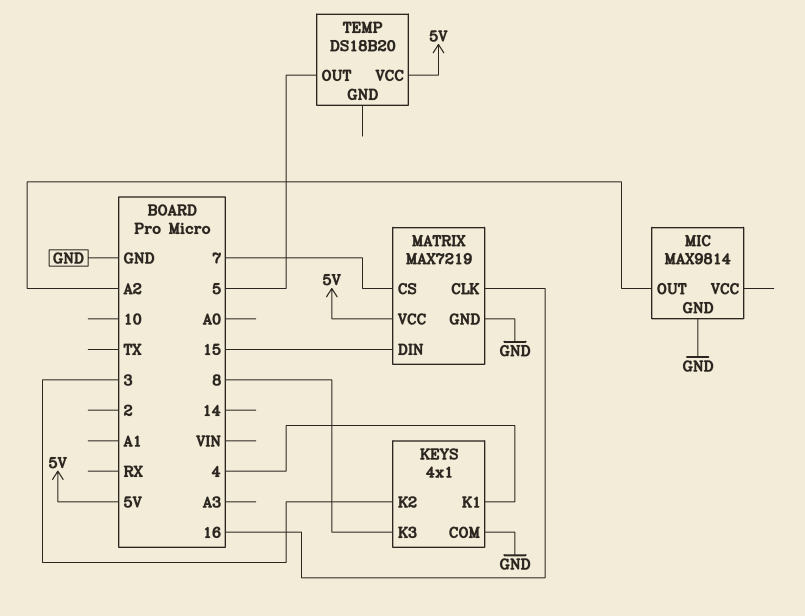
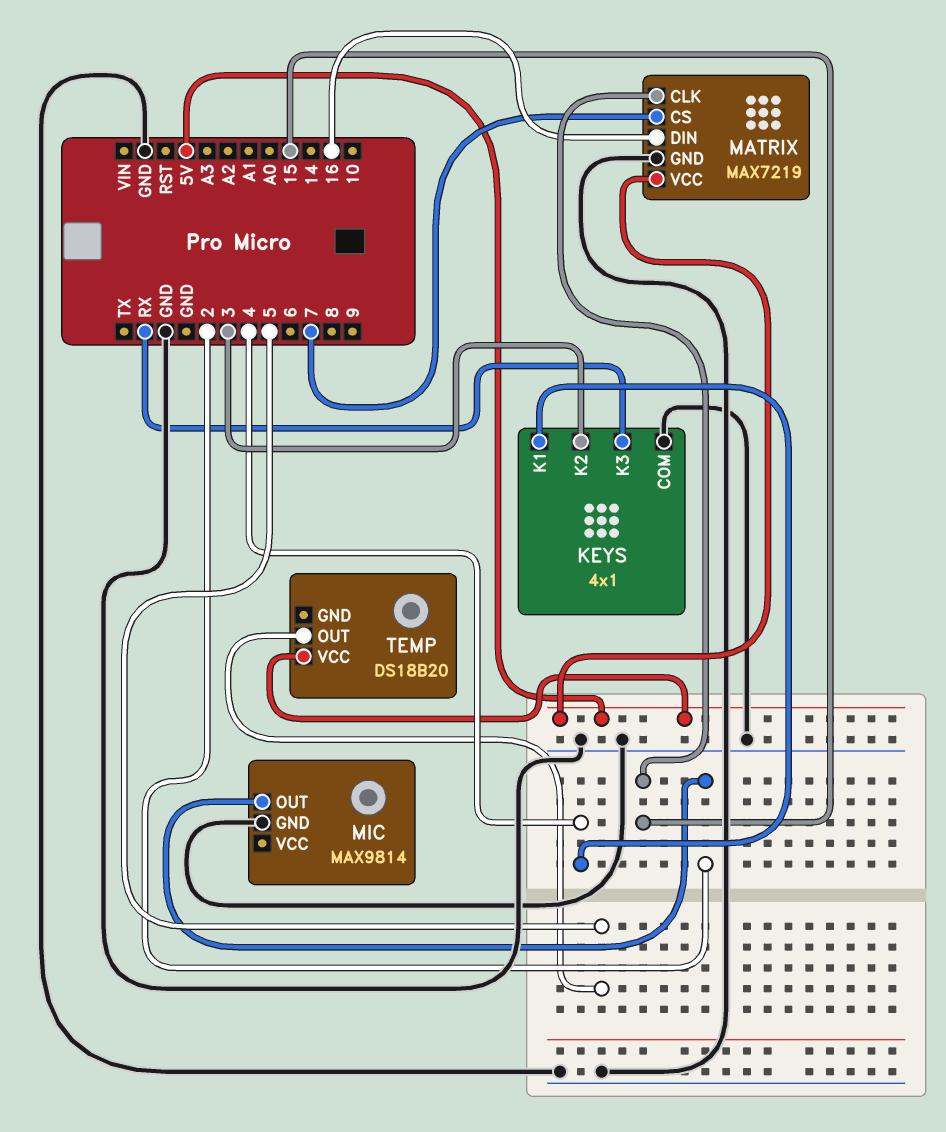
KEYS pin K3: 8 -> RX
MATRIX pin CLK: 16 -> 15
MATRIX pin DIN: 15 -> 16
MIC pin OUT: A2 -> 2

